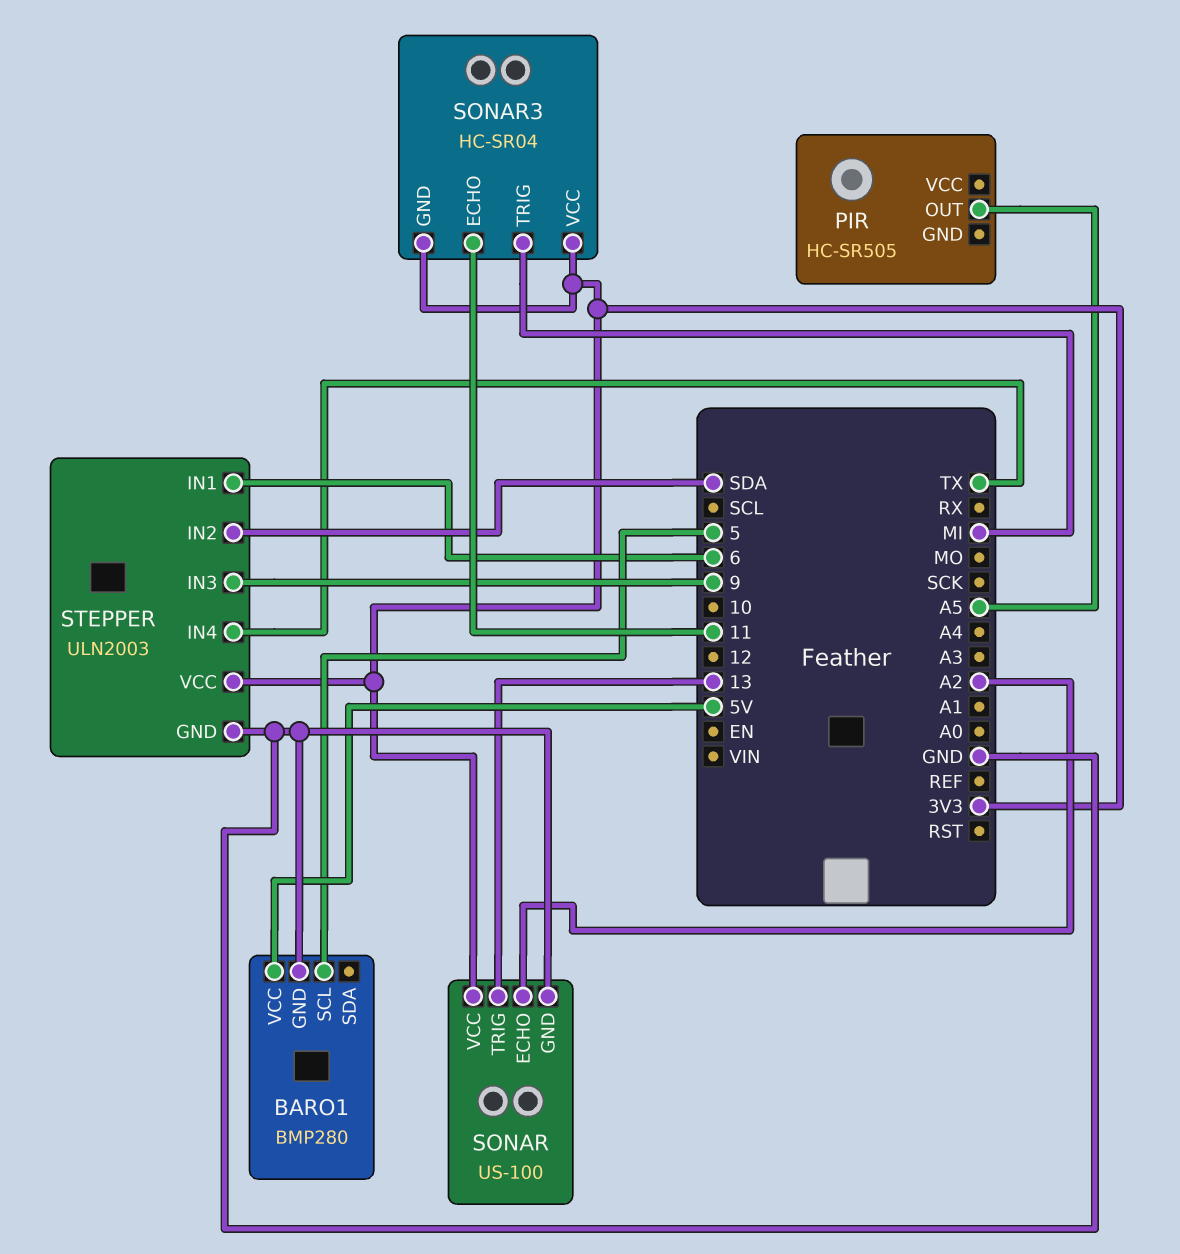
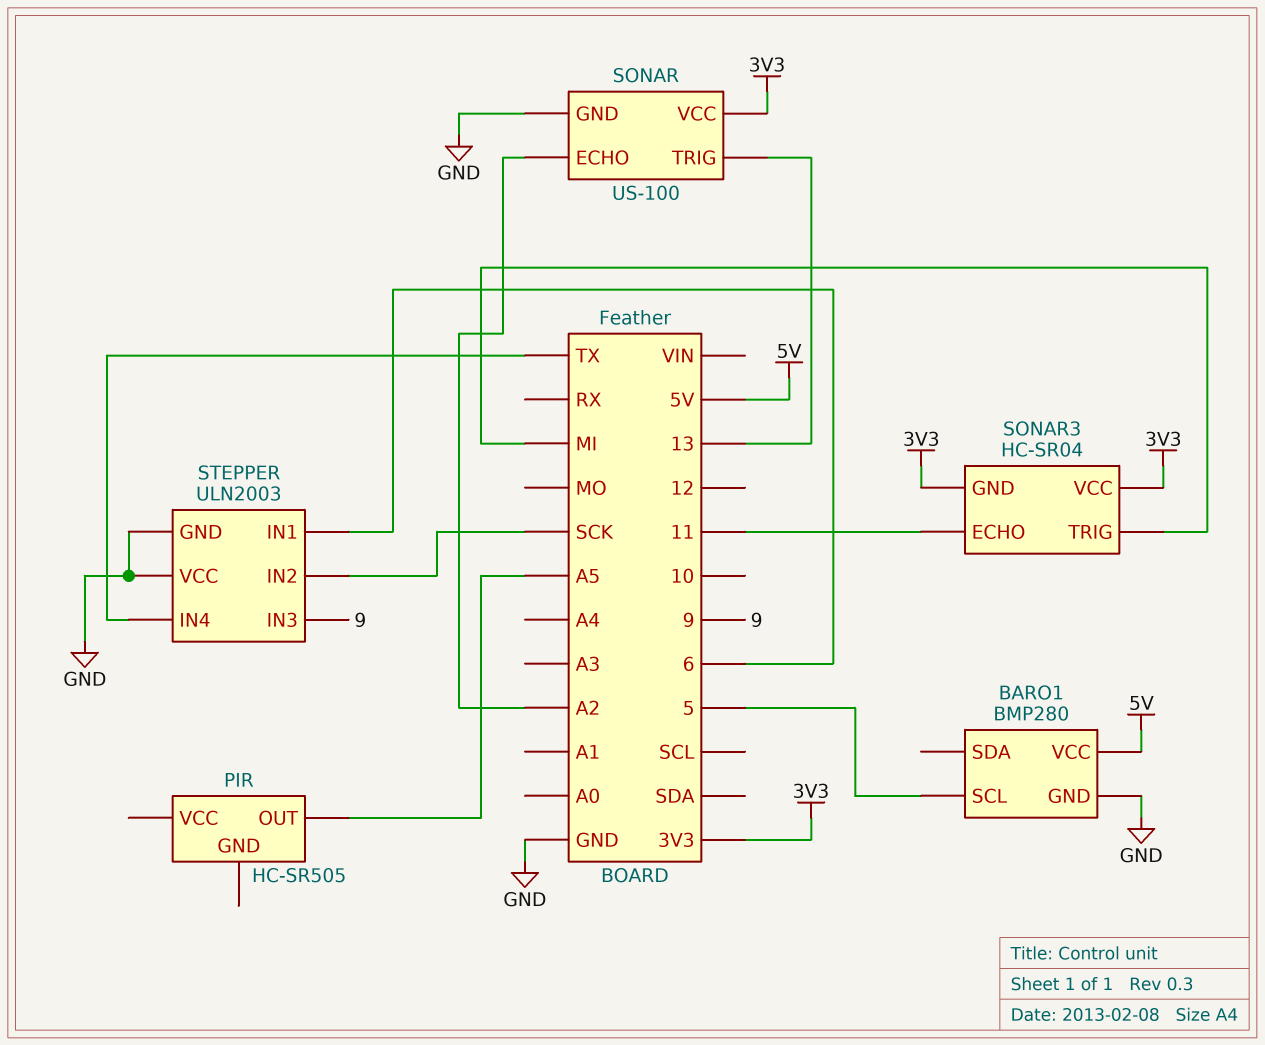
STEPPER pin IN2: SDA -> SCK
STEPPER pin VCC: 3V3 -> GND

